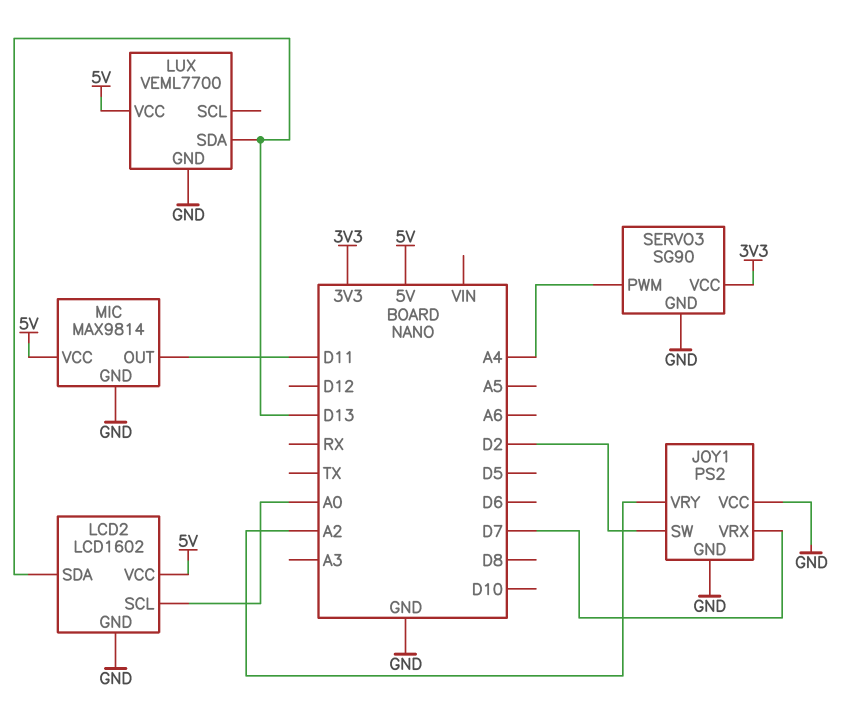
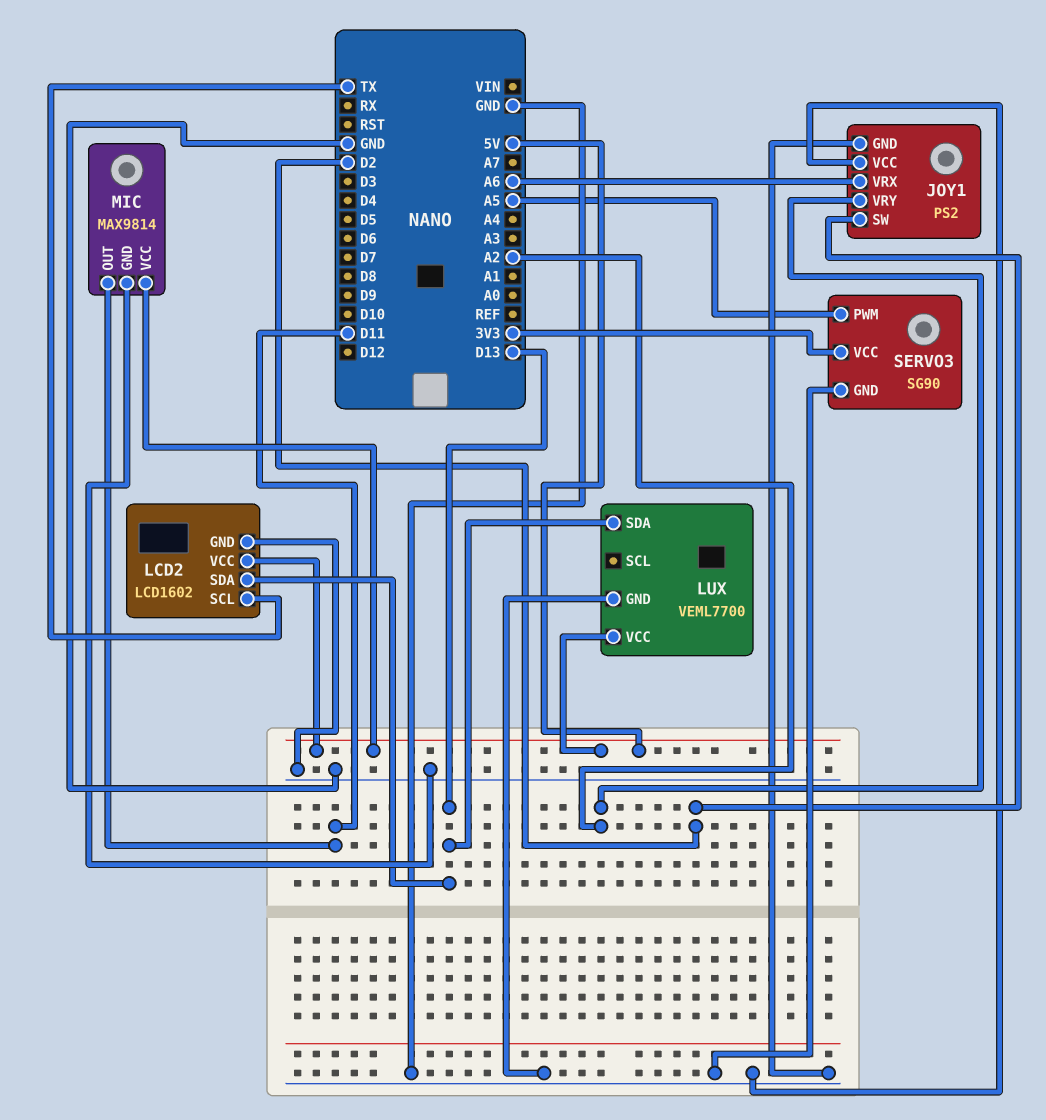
JOY1 pin VRX: D7 -> A6
LCD2 pin SCL: A0 -> TX
SERVO3 pin PWM: A4 -> A5

